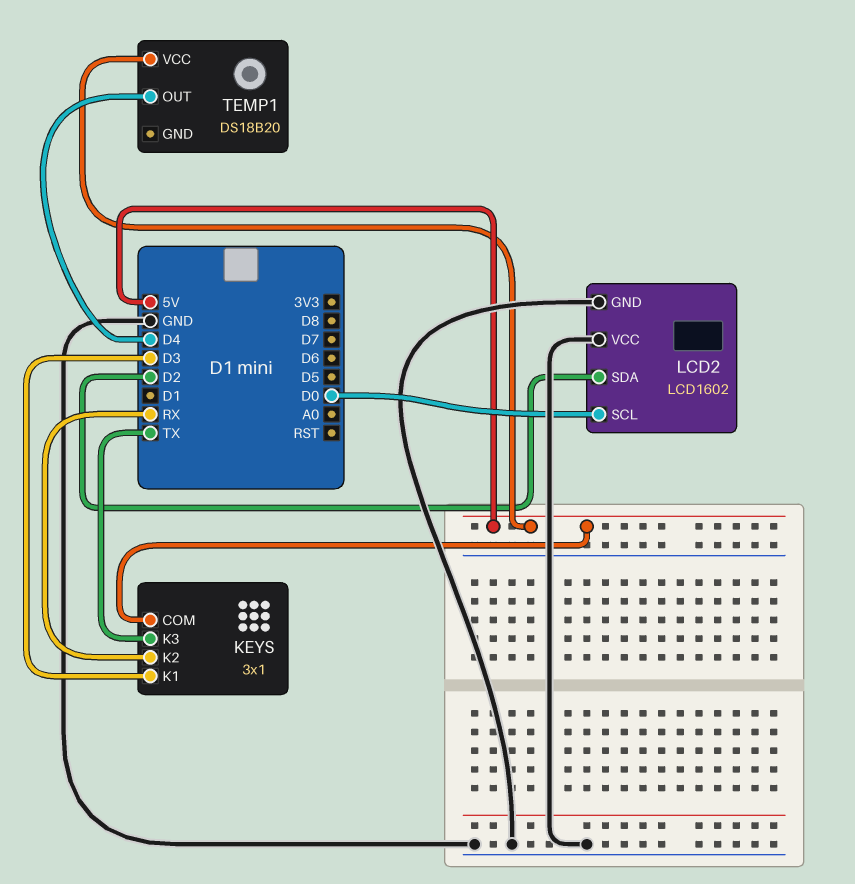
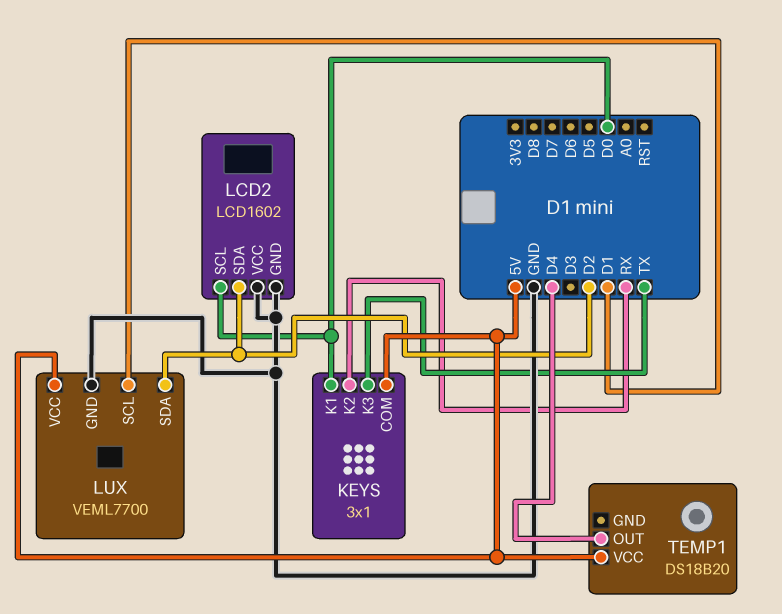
KEYS pin K1: D3 -> D0
LUX: none -> VEML7700
LUX pin GND: none -> GND
LUX pin SCL: none -> D1
LUX pin SDA: none -> D2
LUX pin VCC: none -> 5V

